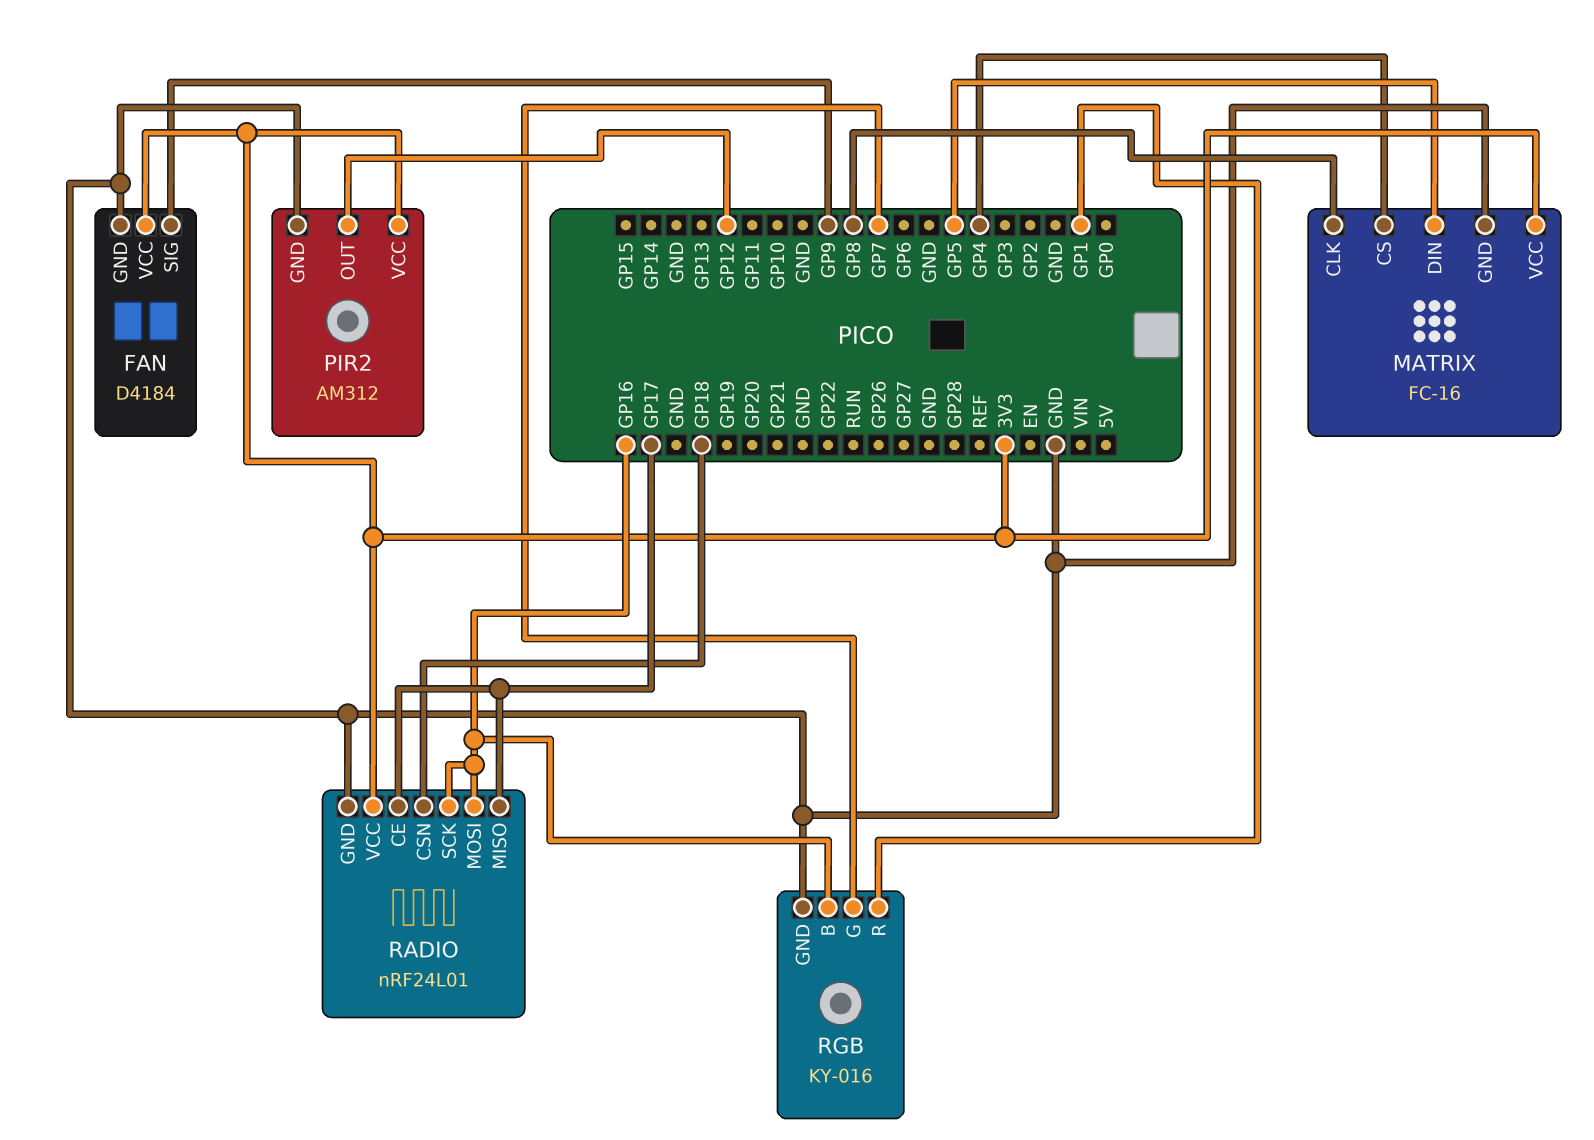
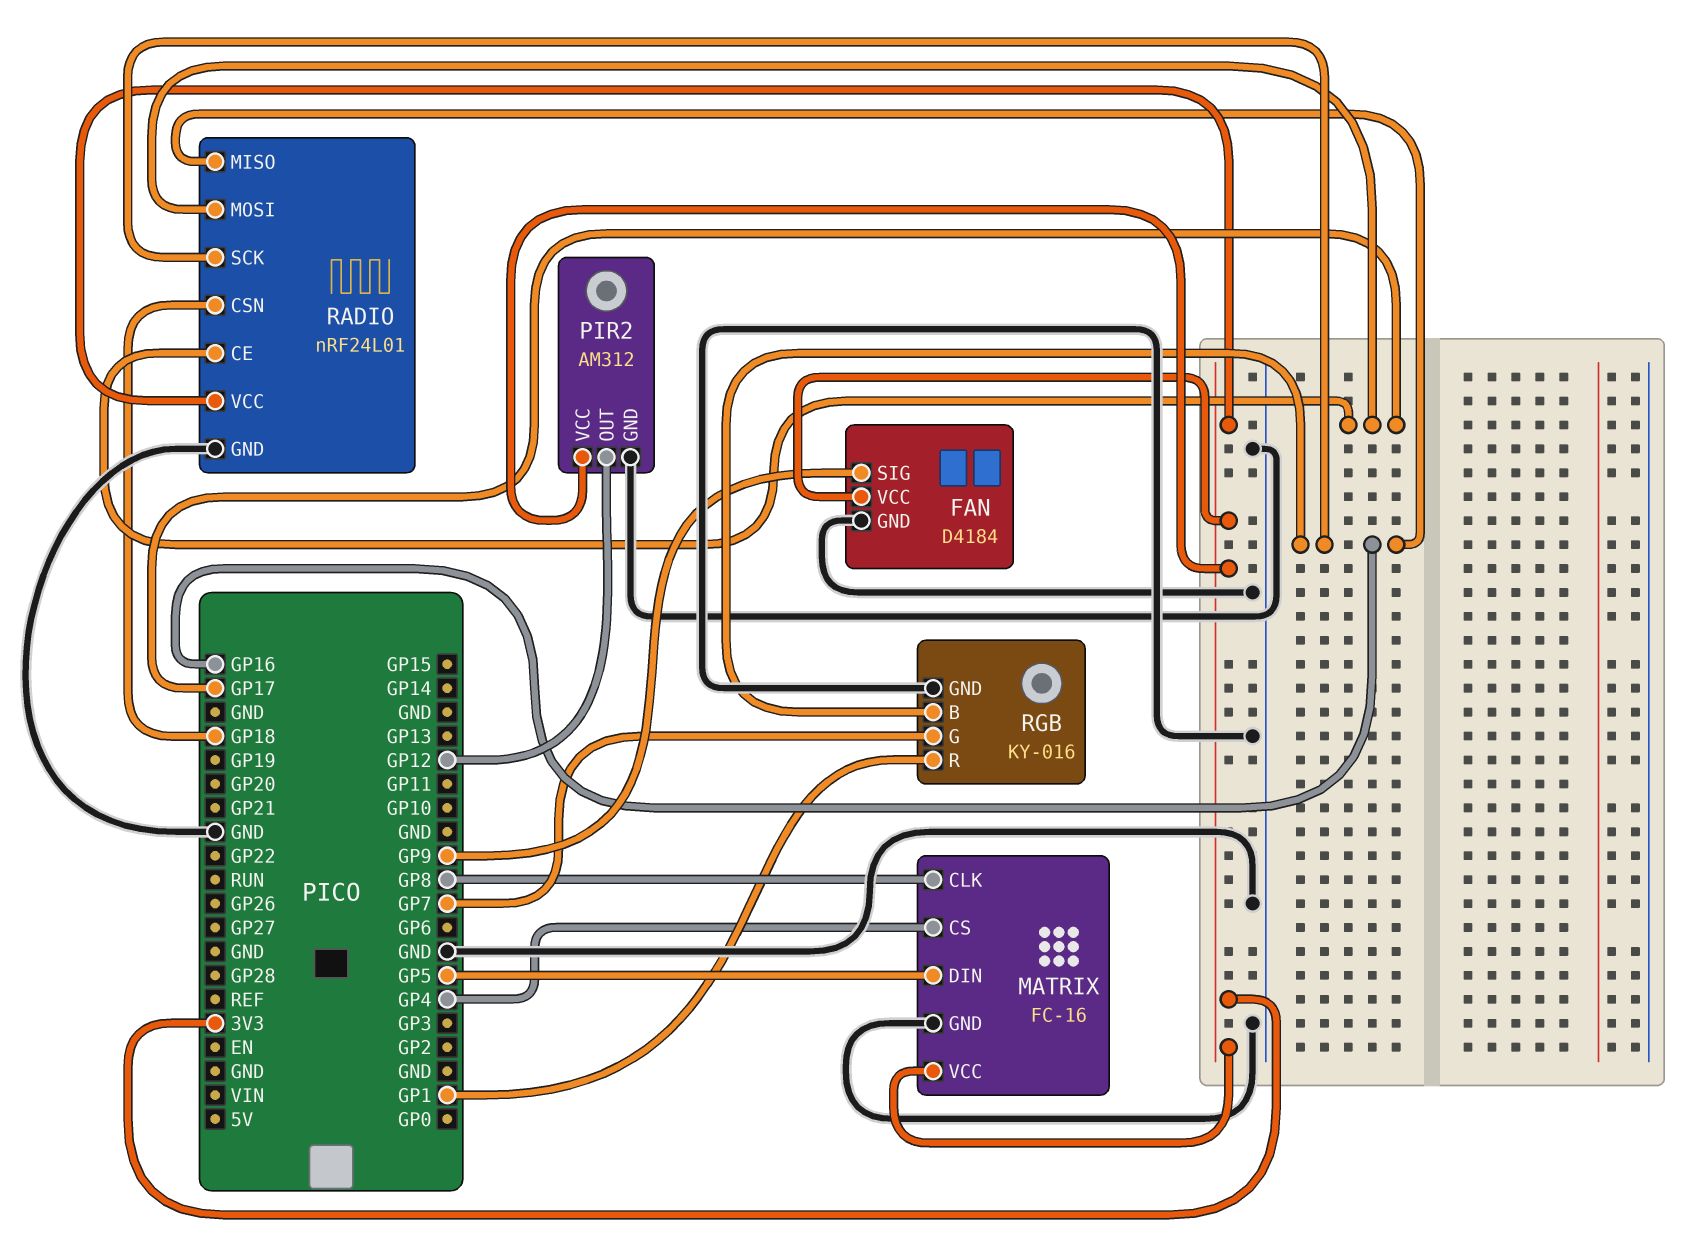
RADIO pin MISO: GP17 -> GP16
RADIO pin MOSI: GP16 -> GP17

